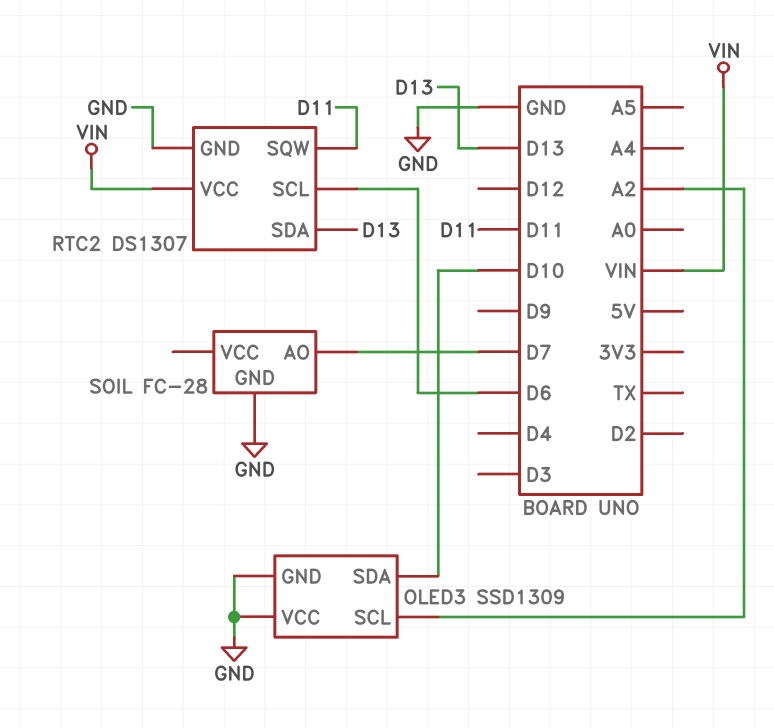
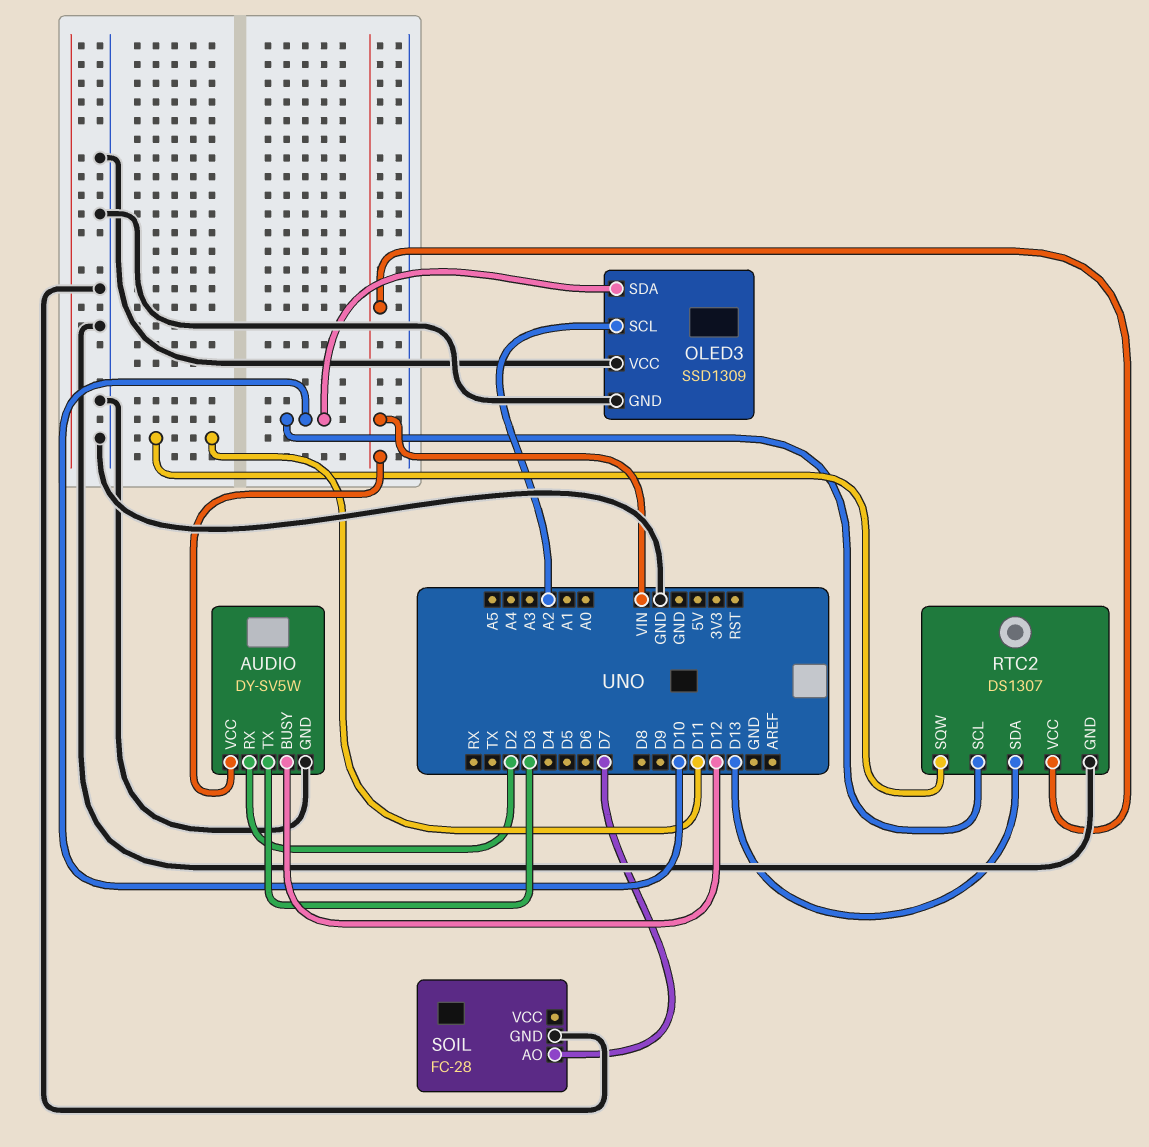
AUDIO: none -> DY-SV5W
AUDIO pin BUSY: none -> D12
AUDIO pin GND: none -> GND
AUDIO pin RX: none -> D2
AUDIO pin TX: none -> D3
AUDIO pin VCC: none -> VIN
RTC2 pin SCL: D6 -> D10

